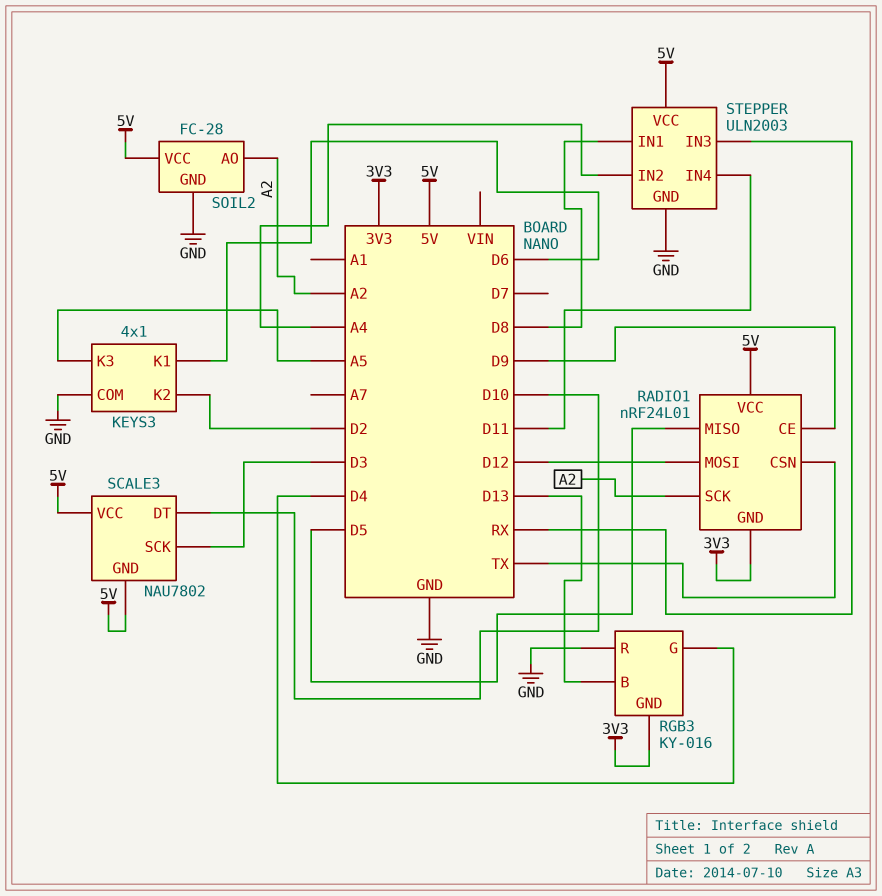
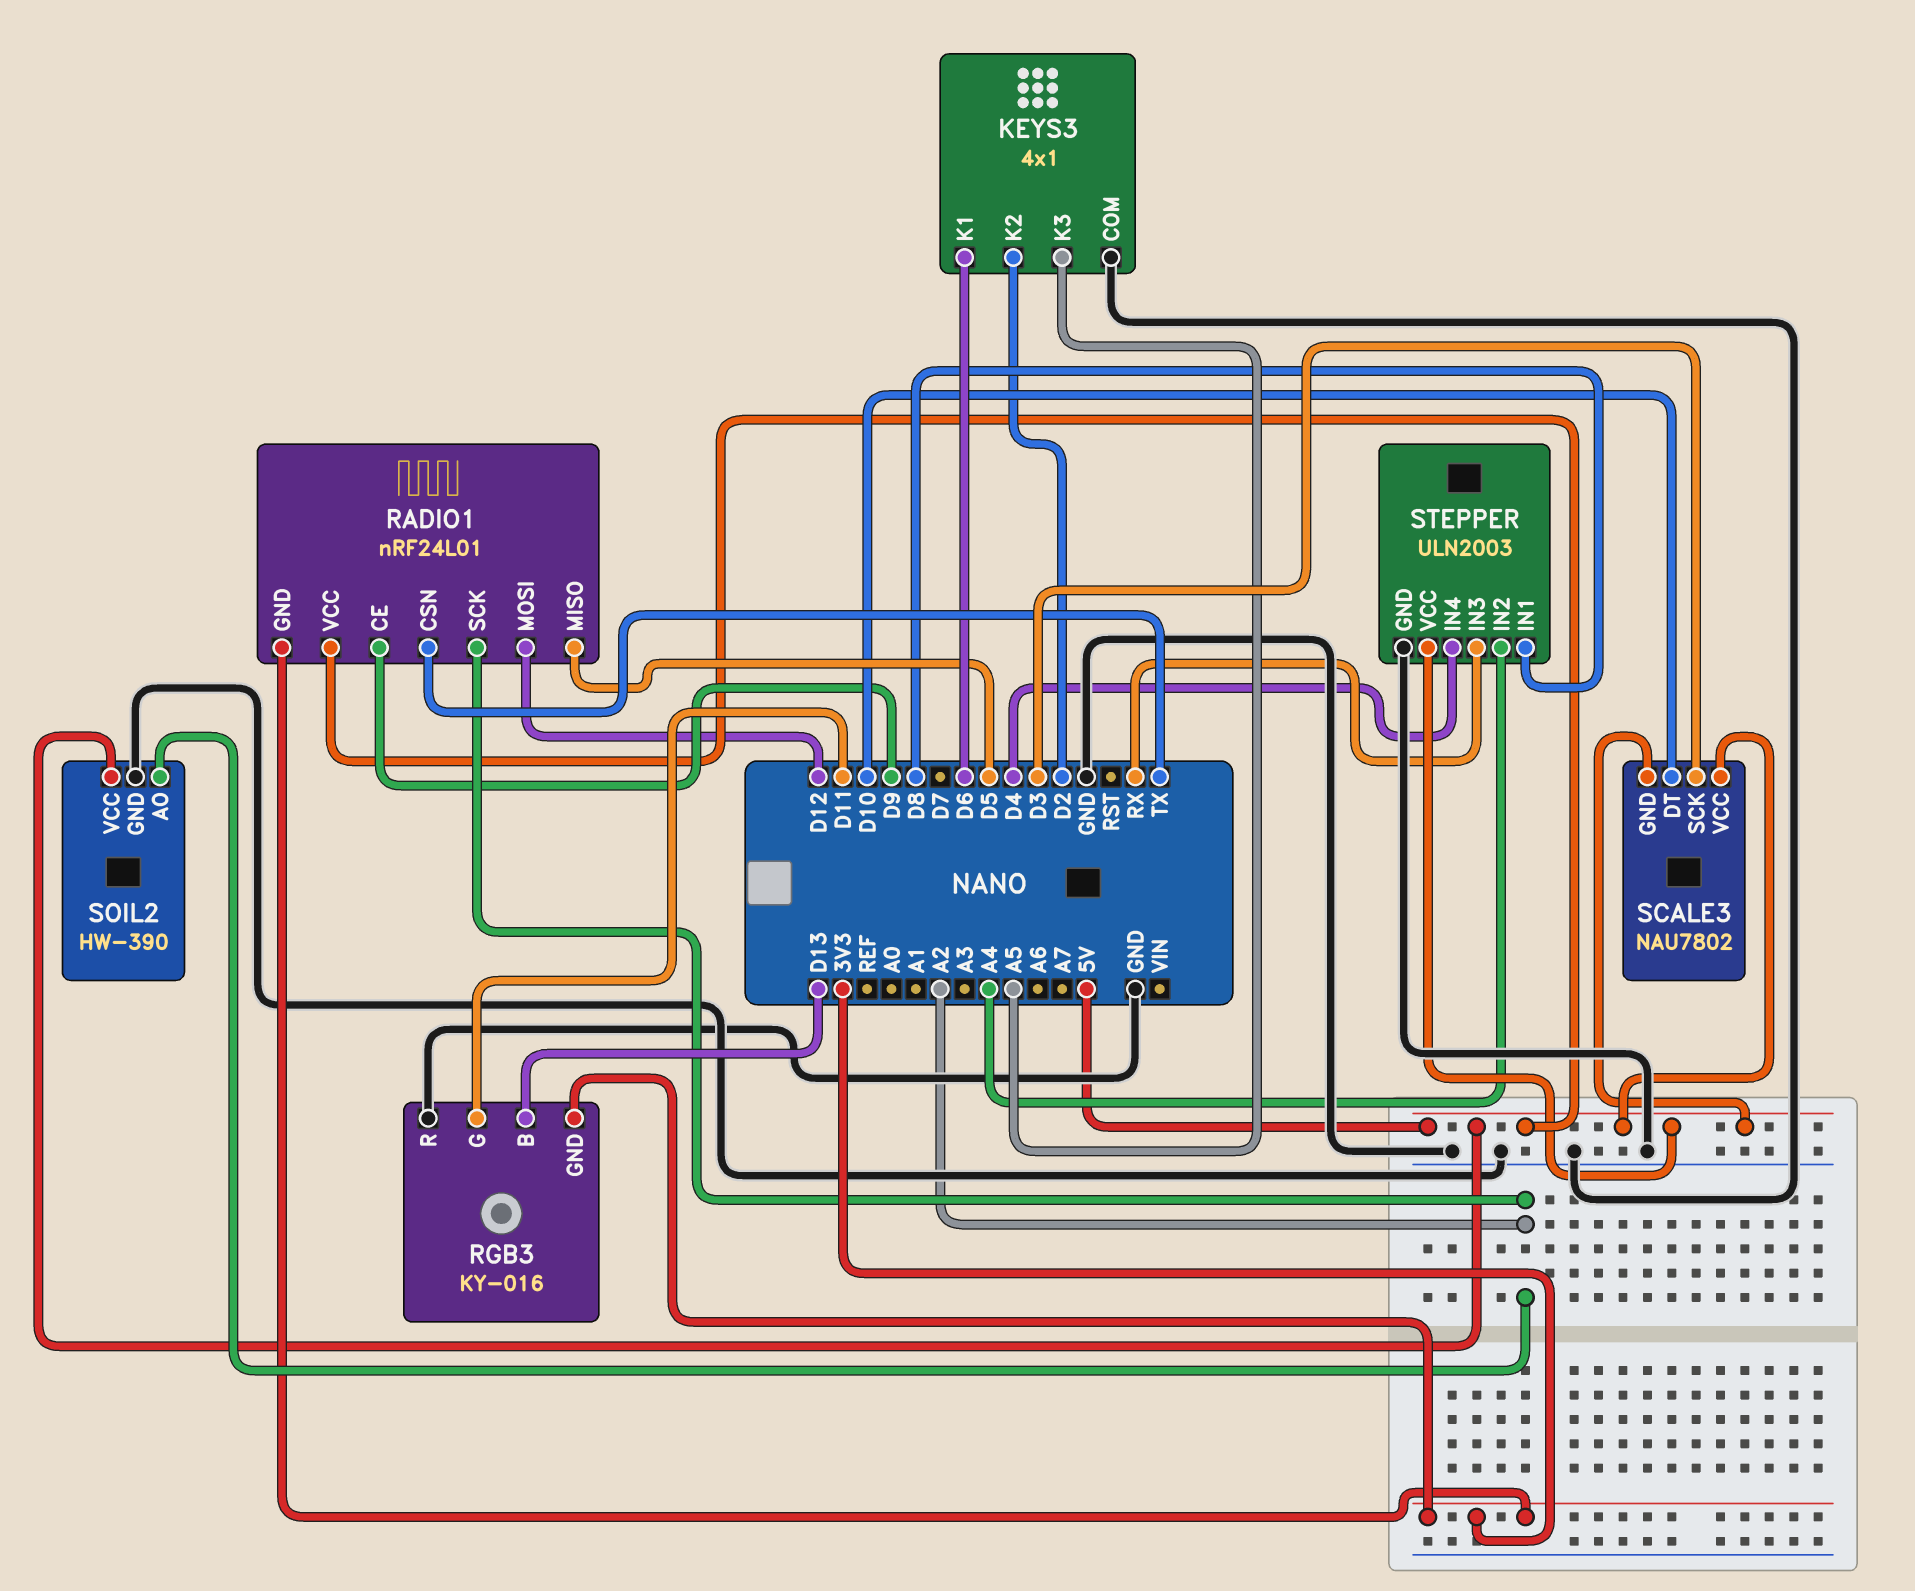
RGB3 pin G: D4 -> D11
SOIL2: FC-28 -> HW-390
STEPPER pin IN4: D11 -> D4

